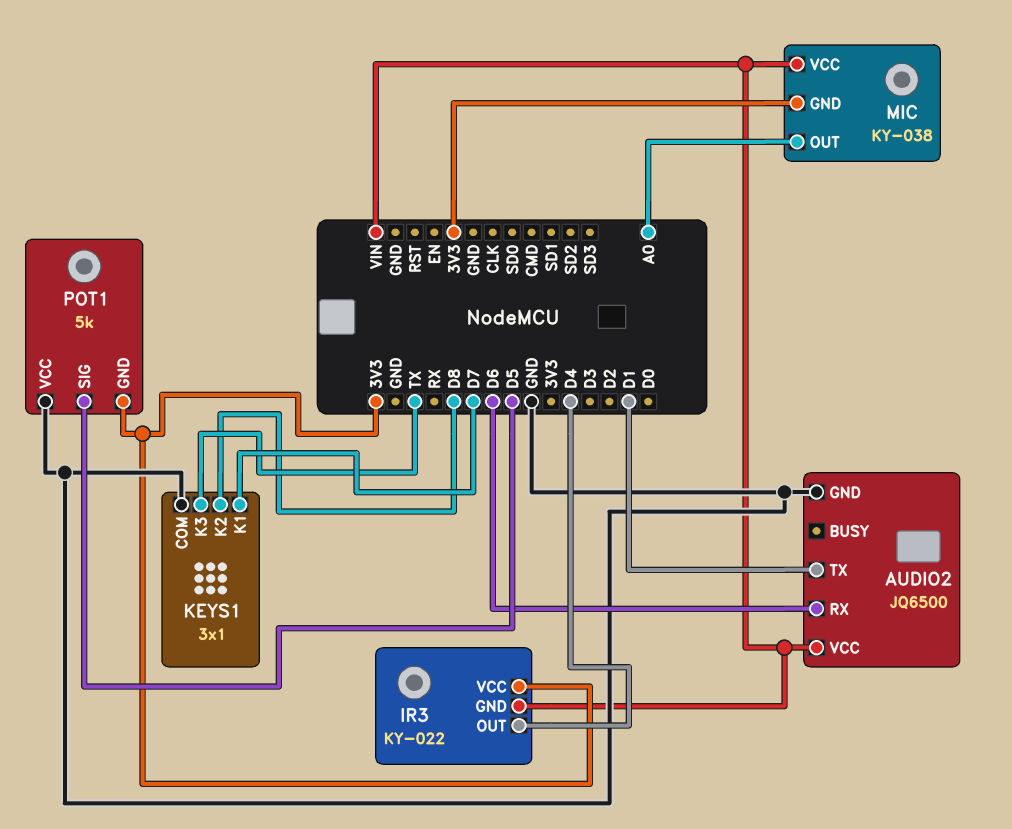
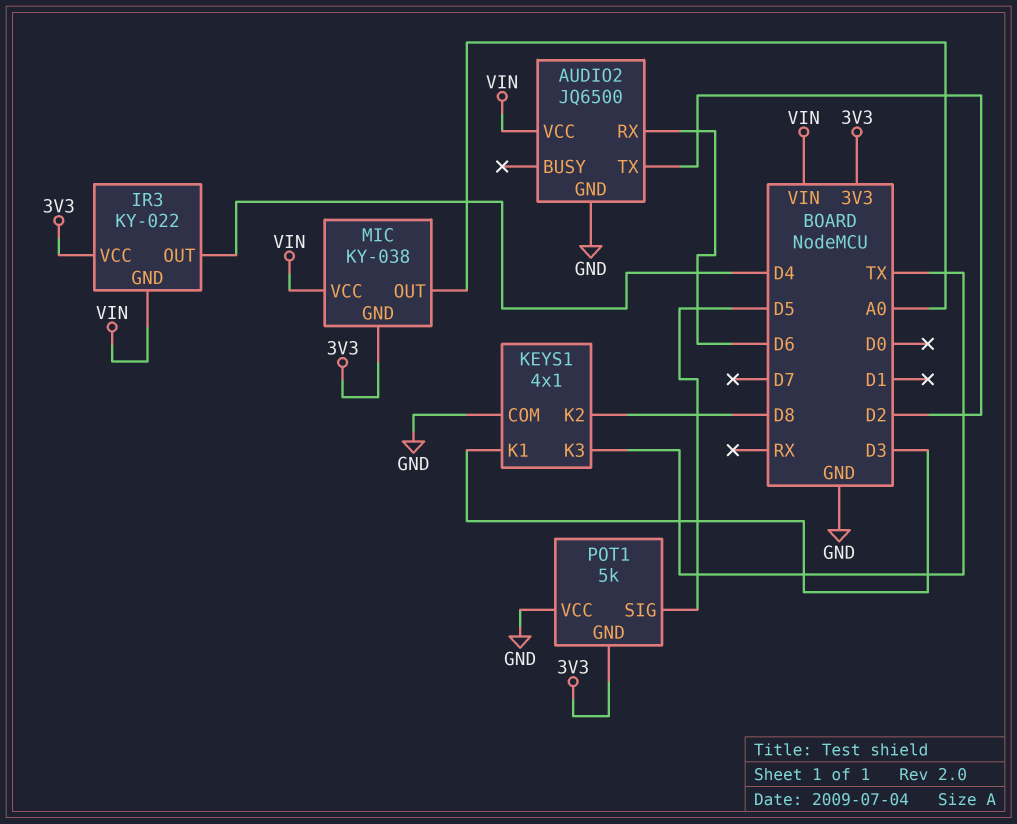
AUDIO2 pin TX: D1 -> D2
KEYS1: 3x1 -> 4x1
KEYS1 pin K1: D7 -> D3

